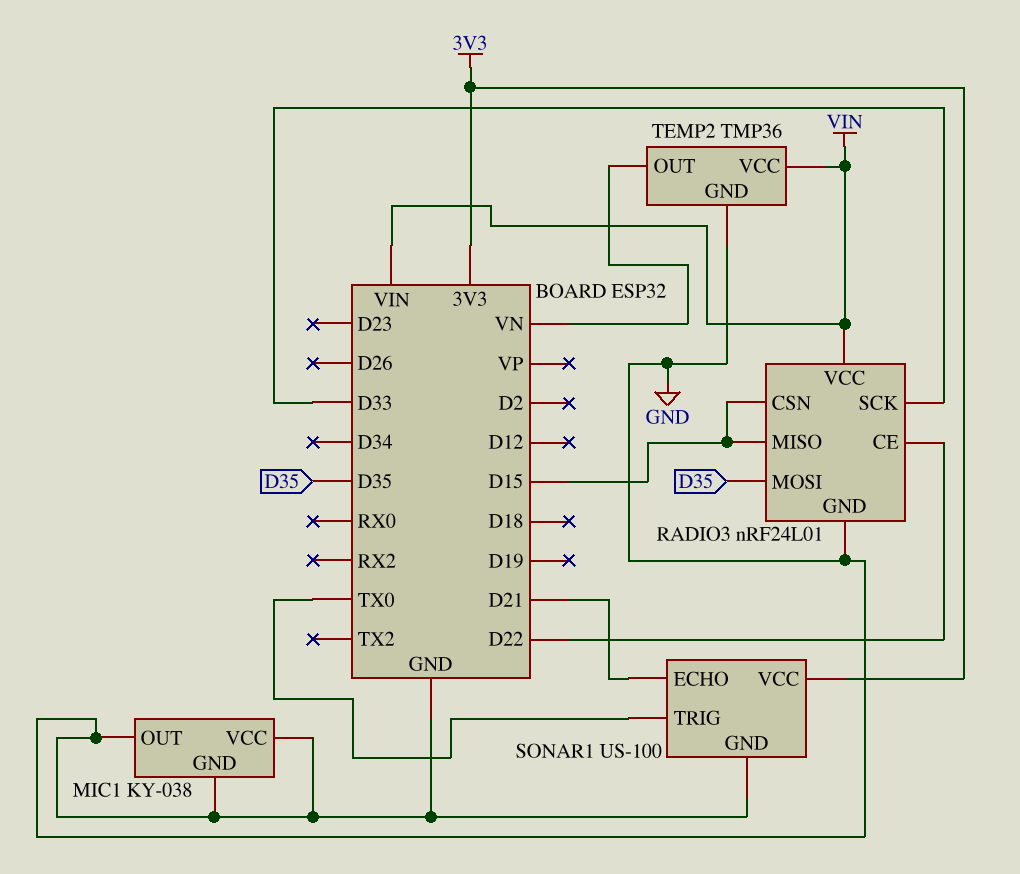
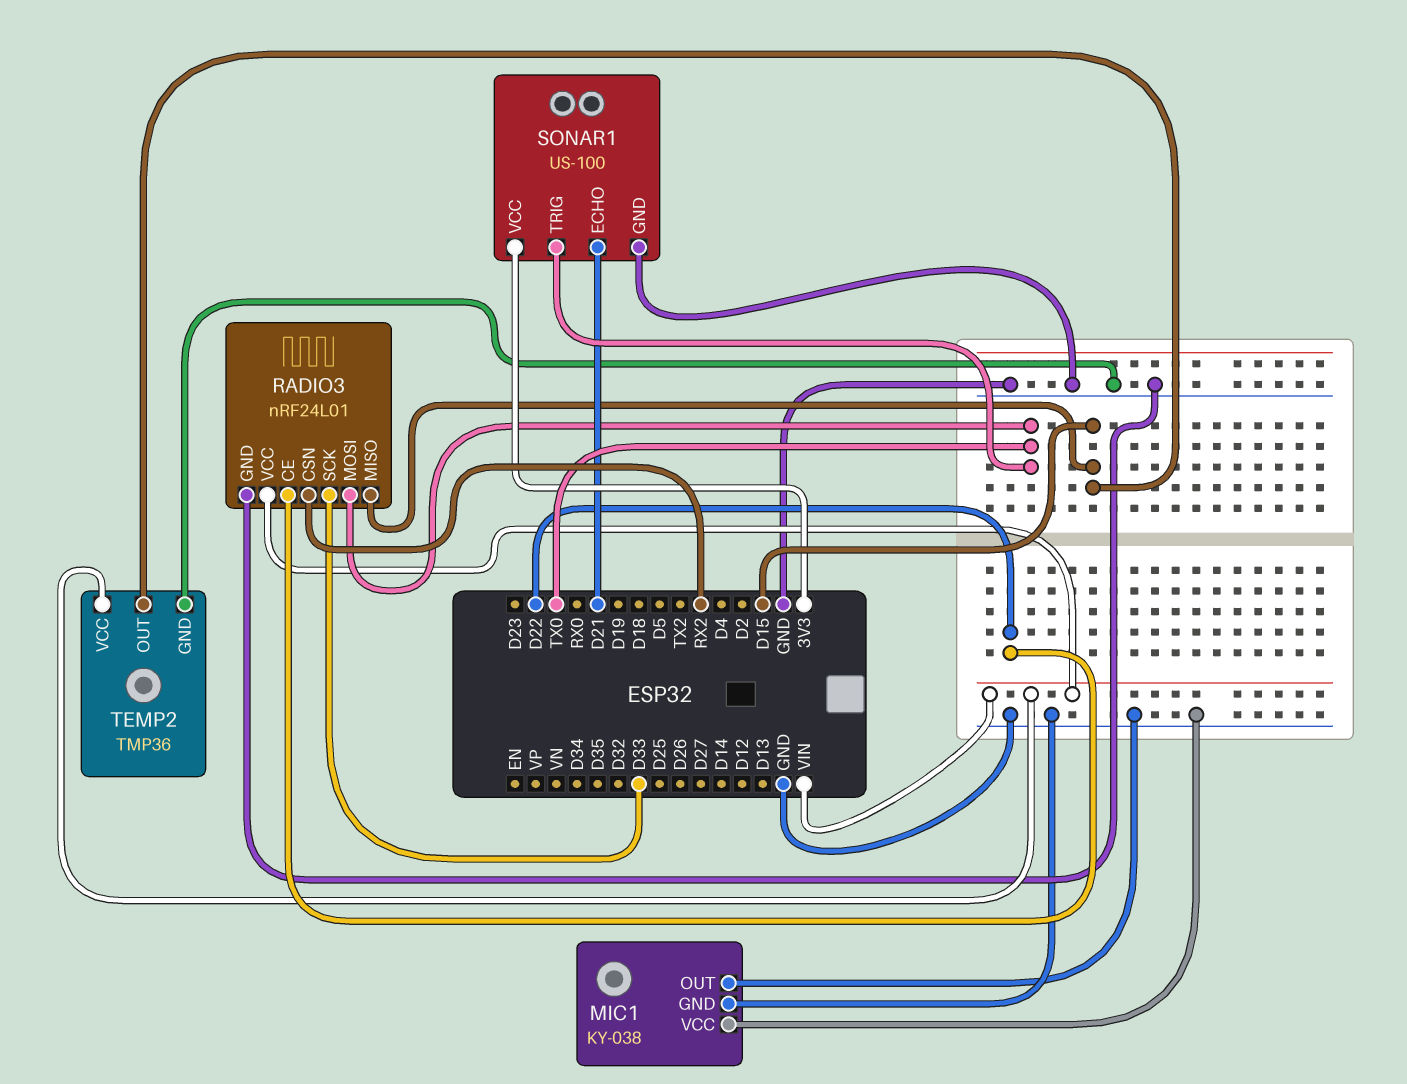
RADIO3 pin CSN: D15 -> RX2
RADIO3 pin MOSI: D35 -> TX0
TEMP2 pin OUT: VN -> D15

